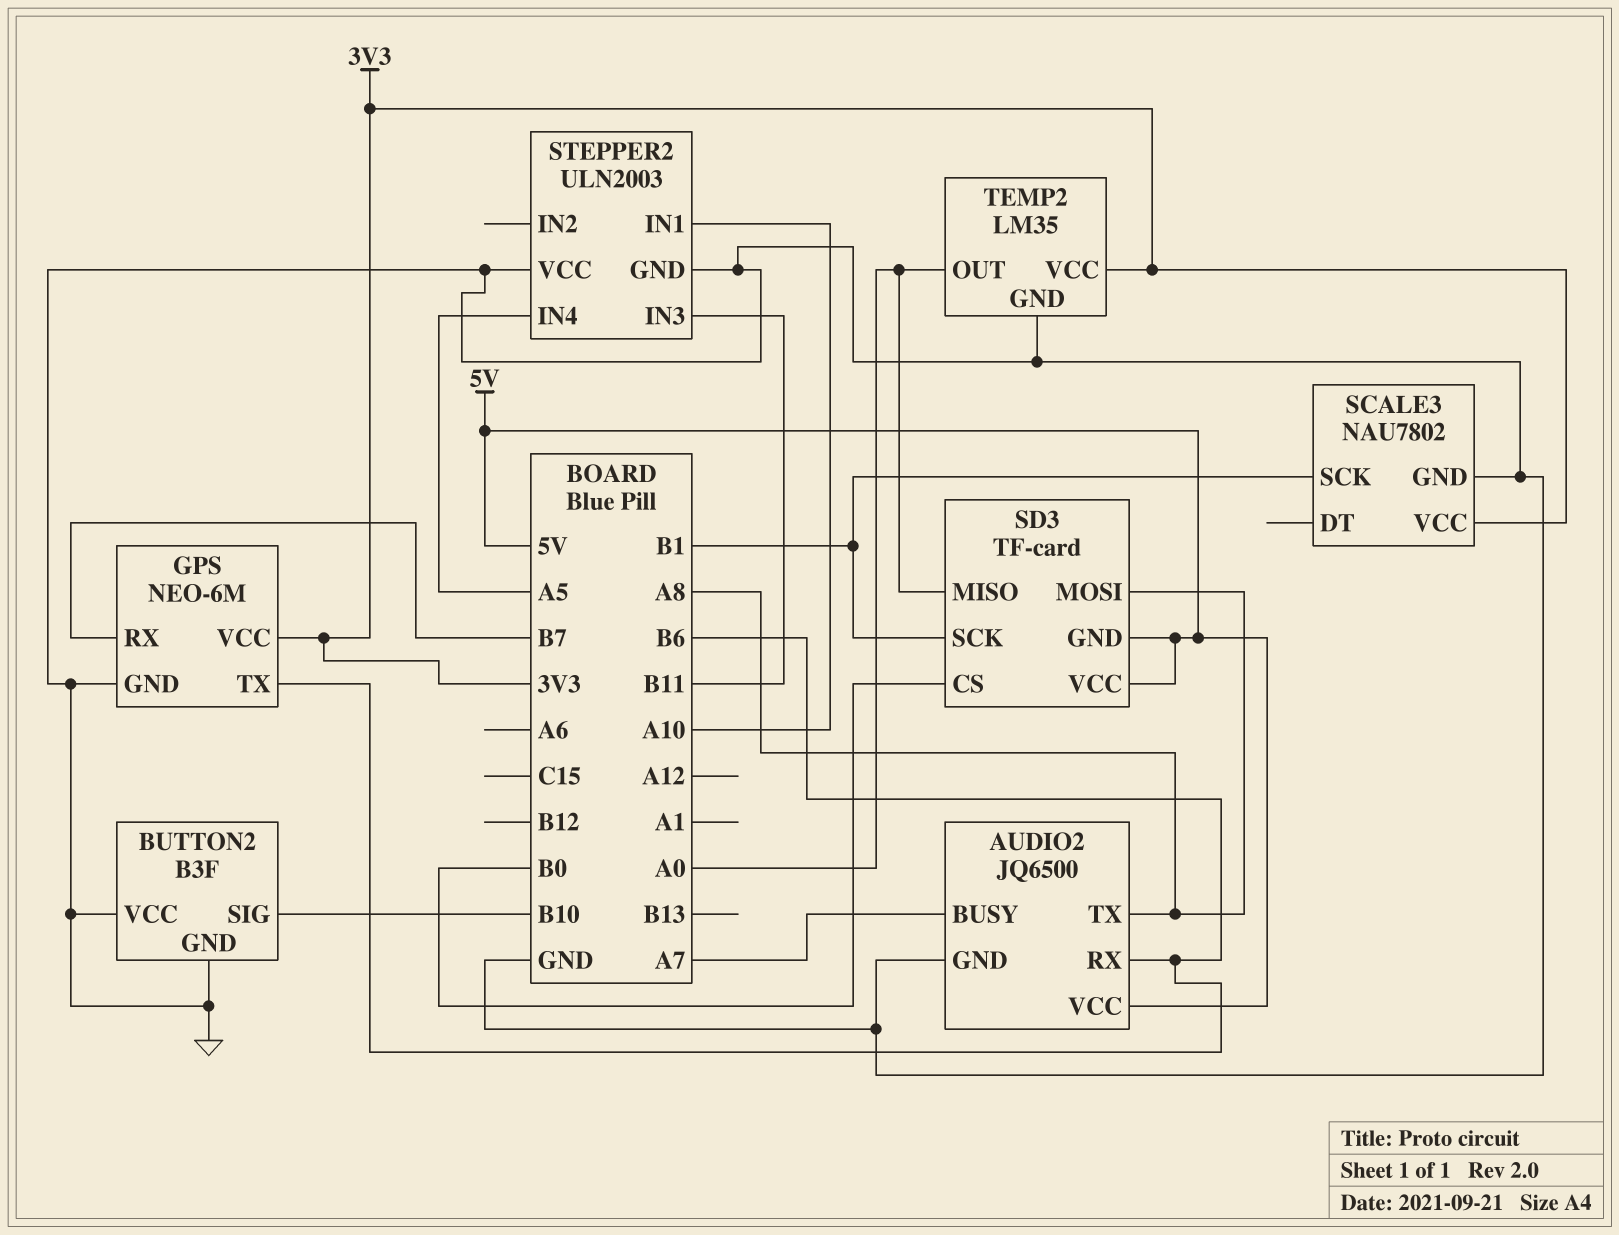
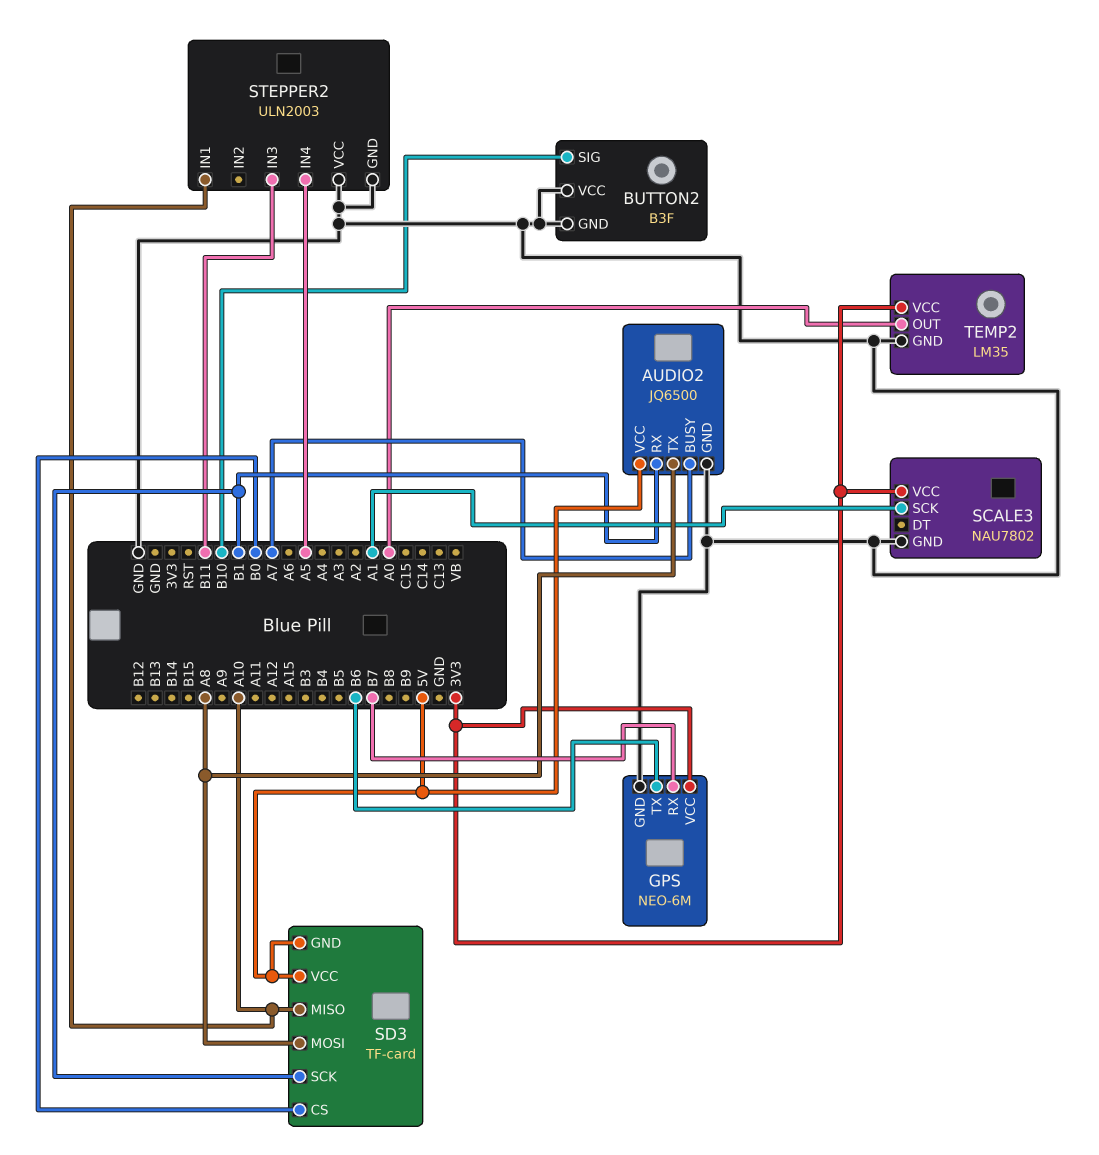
AUDIO2 pin RX: B6 -> B1
SCALE3 pin SCK: B1 -> A1
SD3 pin MISO: A0 -> A10

